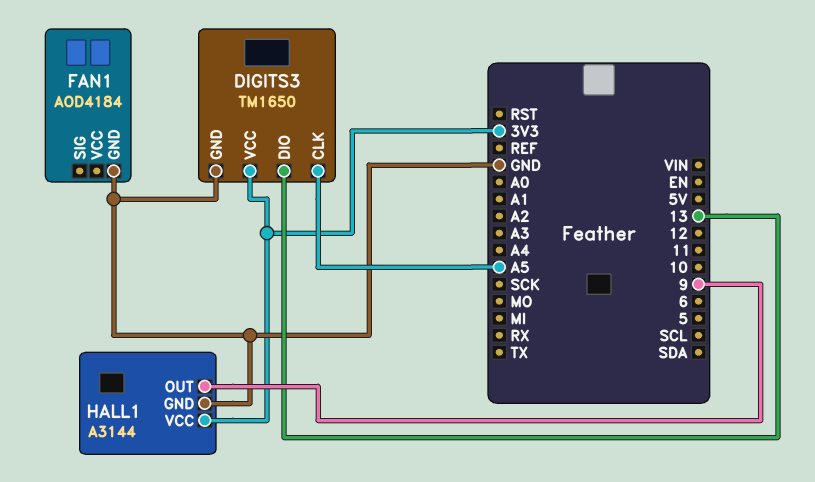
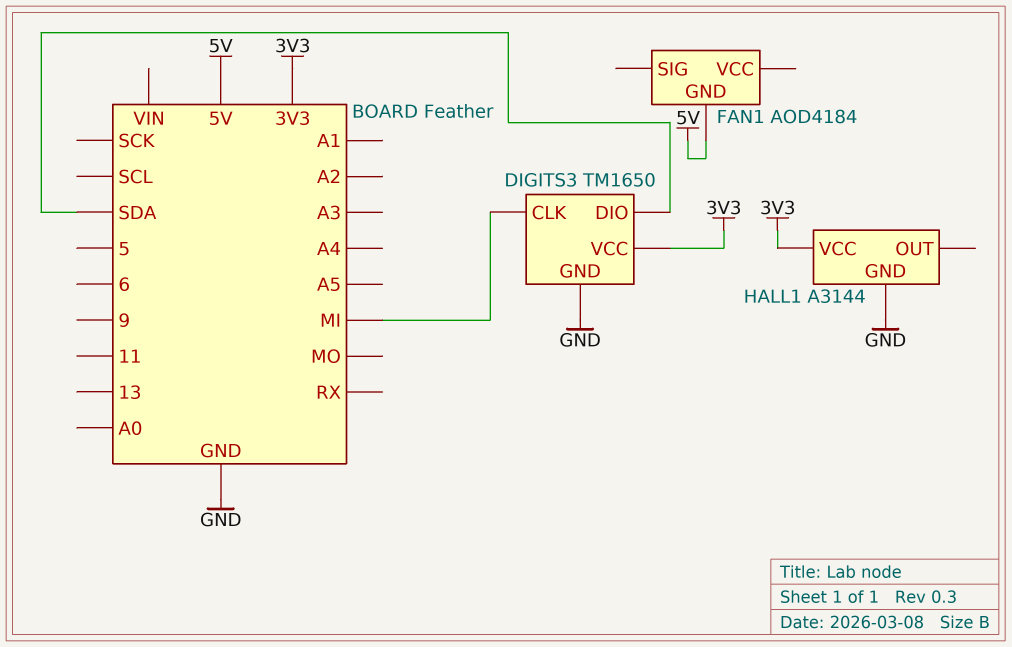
DIGITS3 pin CLK: A5 -> MI
DIGITS3 pin DIO: 13 -> SDA
FAN1 pin GND: GND -> 5V
HALL1 pin OUT: 9 -> none

